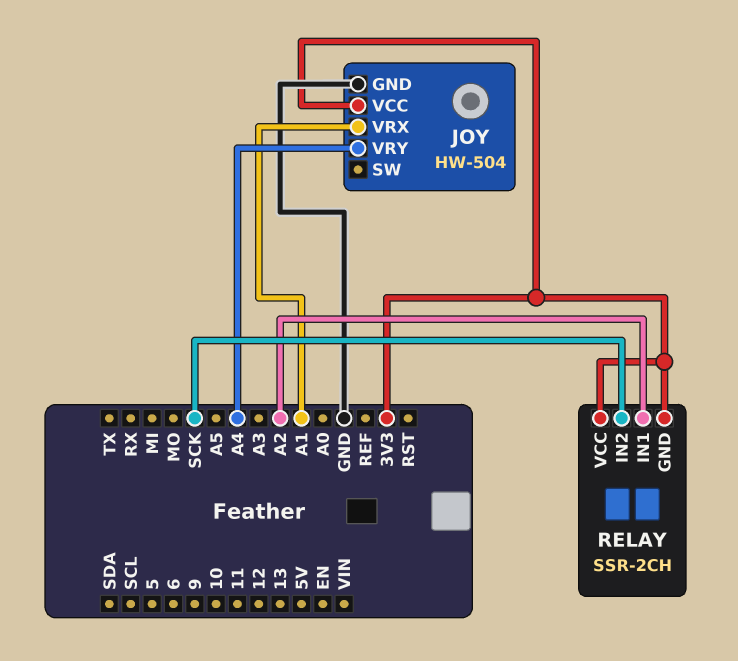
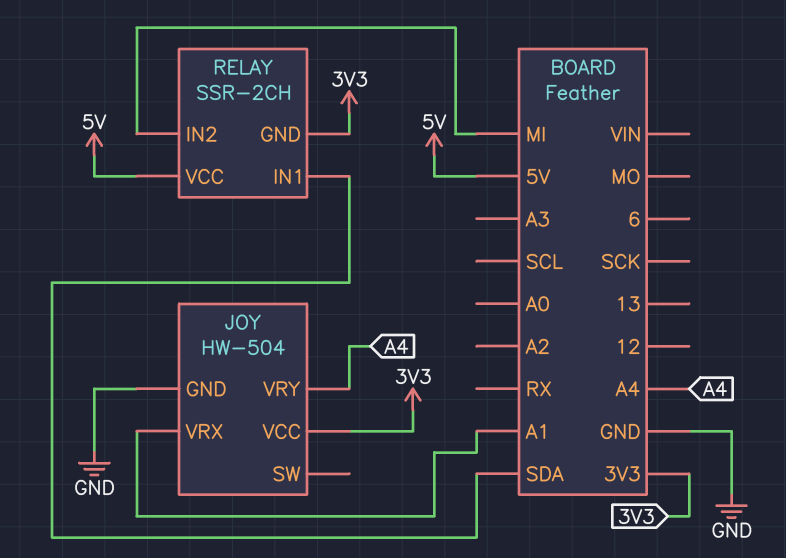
RELAY pin IN1: A2 -> SDA
RELAY pin IN2: SCK -> MI
RELAY pin VCC: 3V3 -> 5V

